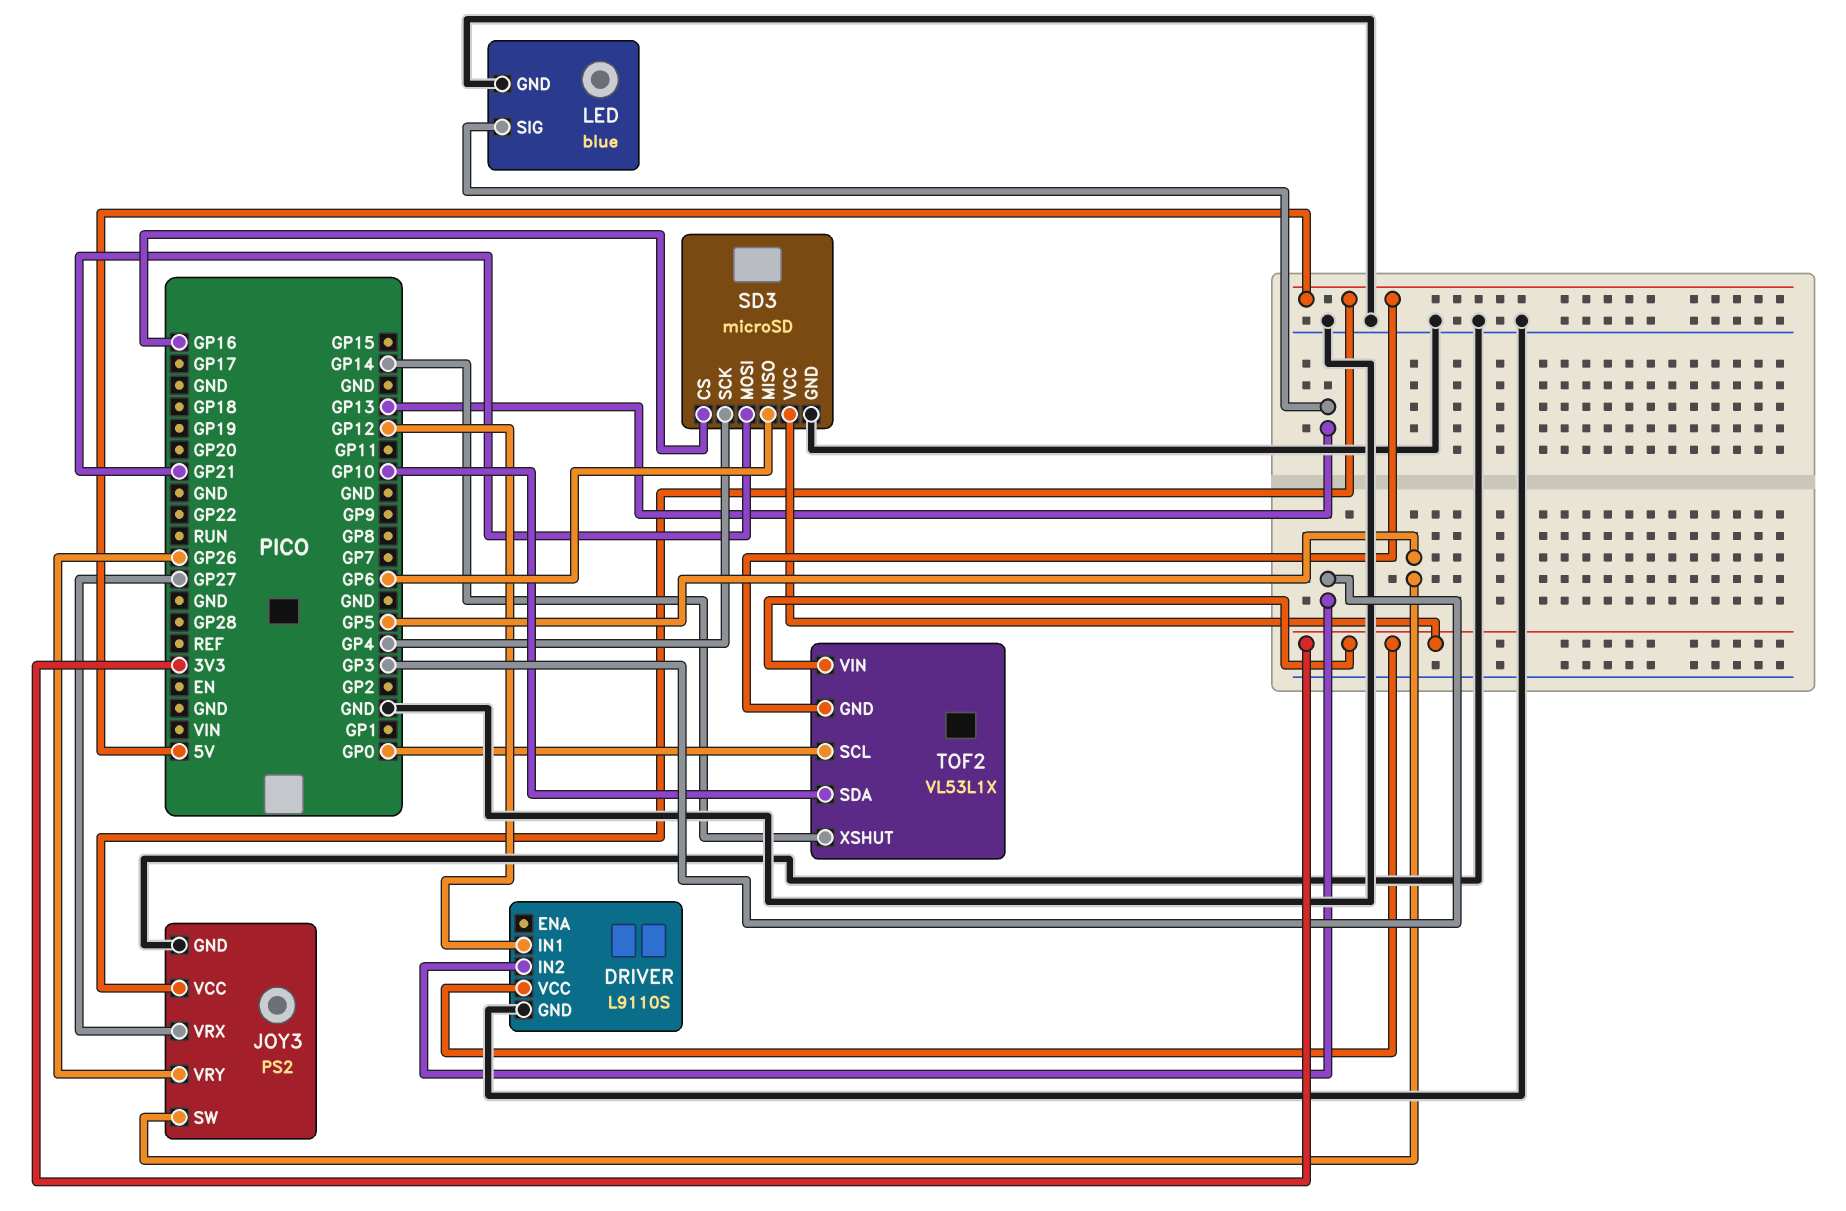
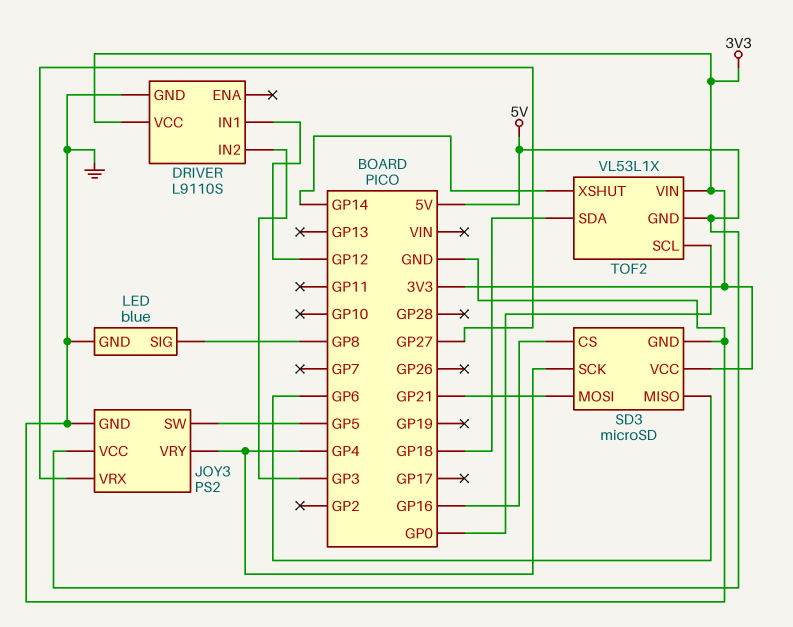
JOY3 pin VRY: GP26 -> GP4
LED pin SIG: GP13 -> GP8
TOF2 pin SDA: GP10 -> GP18

